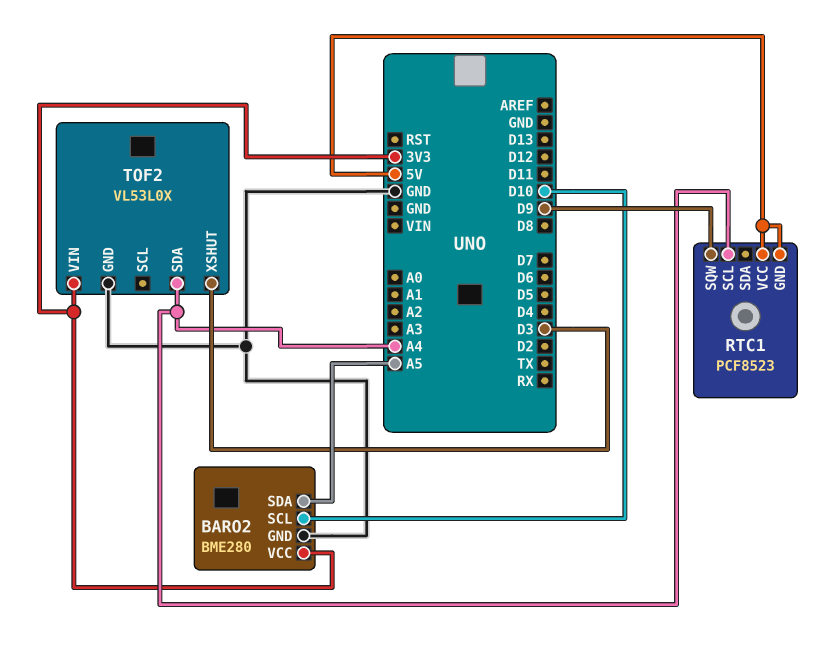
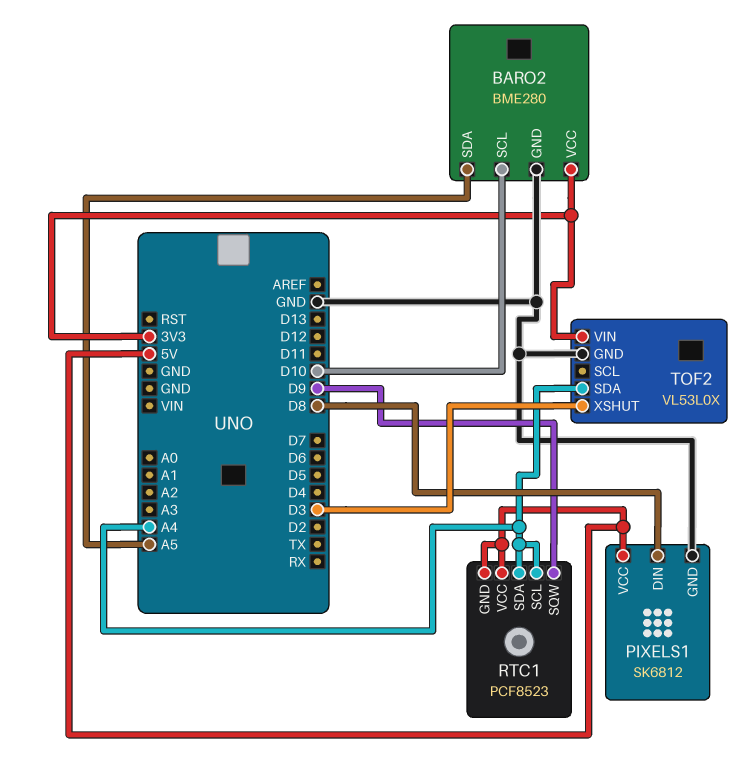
PIXELS1: none -> SK6812
PIXELS1 pin DIN: none -> D8
PIXELS1 pin GND: none -> GND
PIXELS1 pin VCC: none -> 5V
RTC1 pin SDA: none -> A4

